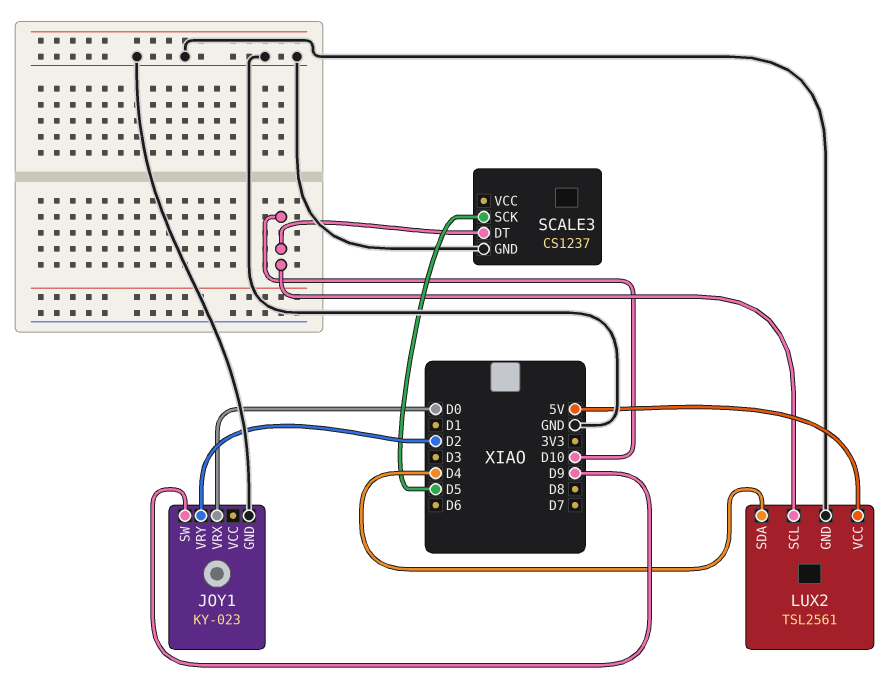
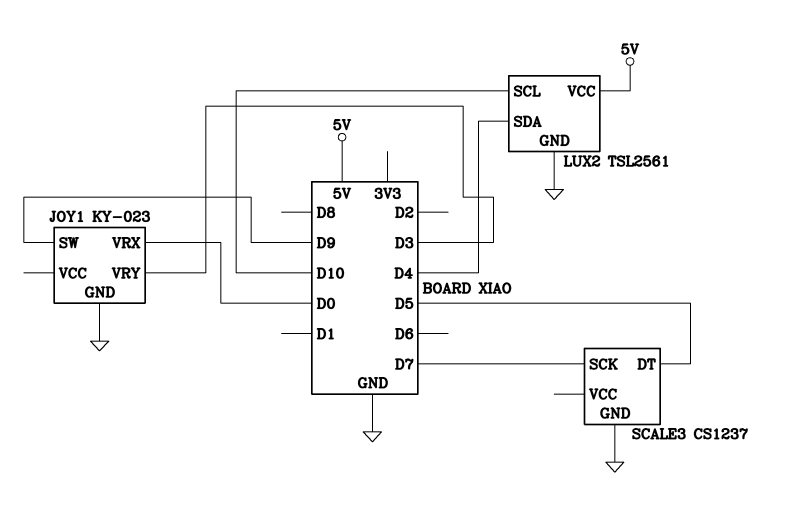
JOY1 pin VRY: D2 -> D3
SCALE3 pin DT: D10 -> D5
SCALE3 pin SCK: D5 -> D7

